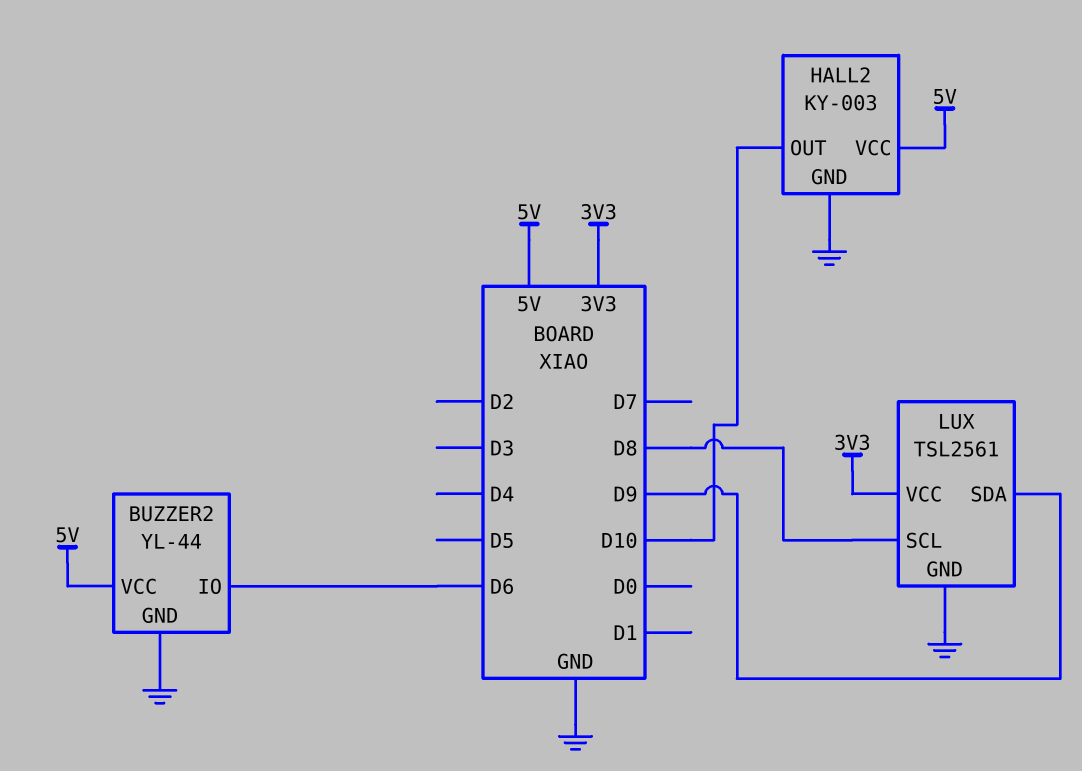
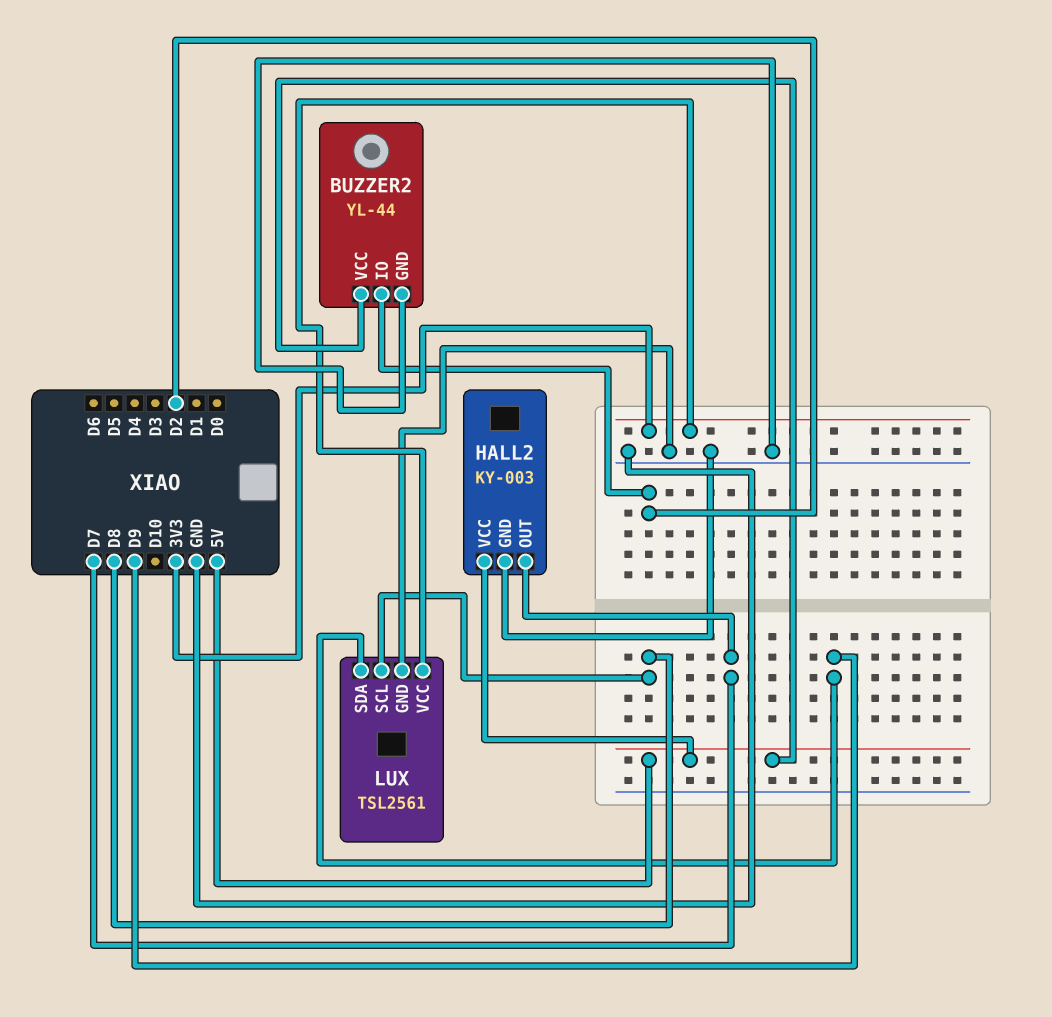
BUZZER2 pin IO: D6 -> D2
HALL2 pin OUT: D10 -> D7

